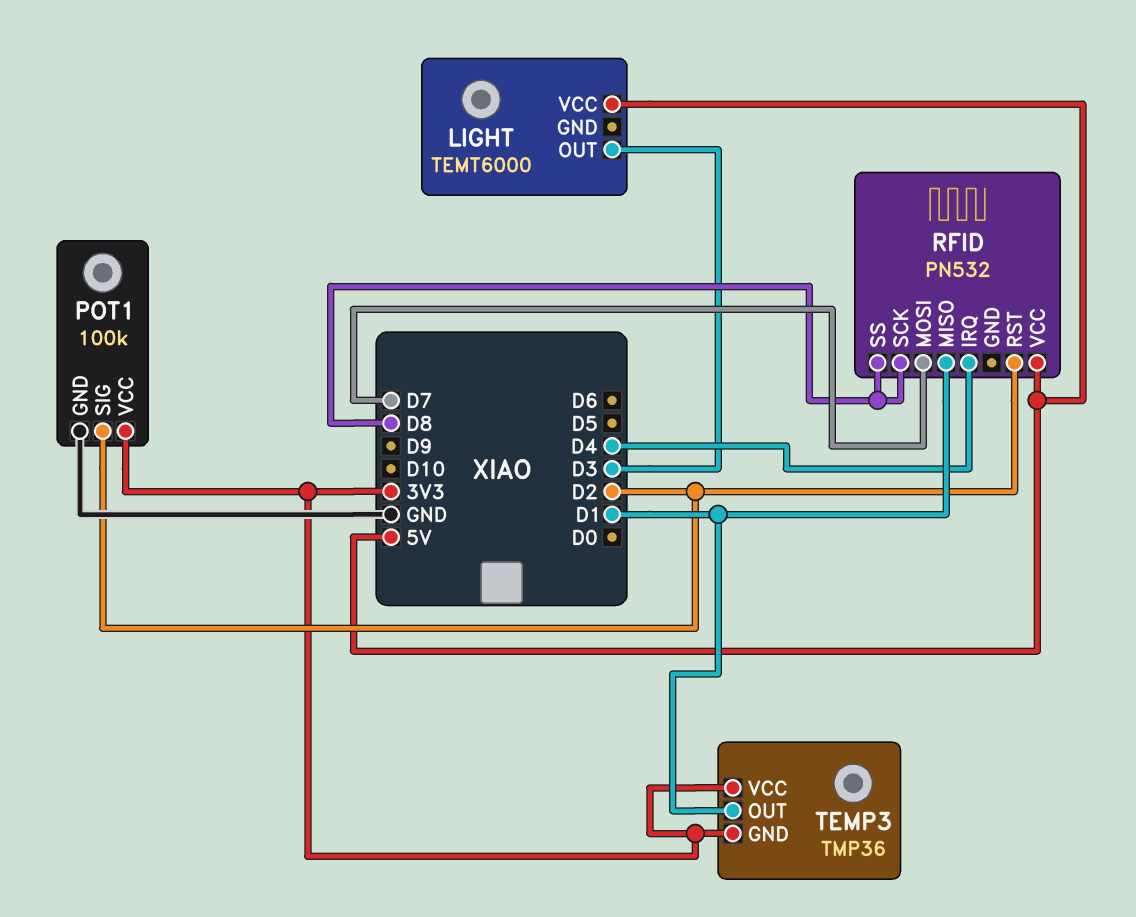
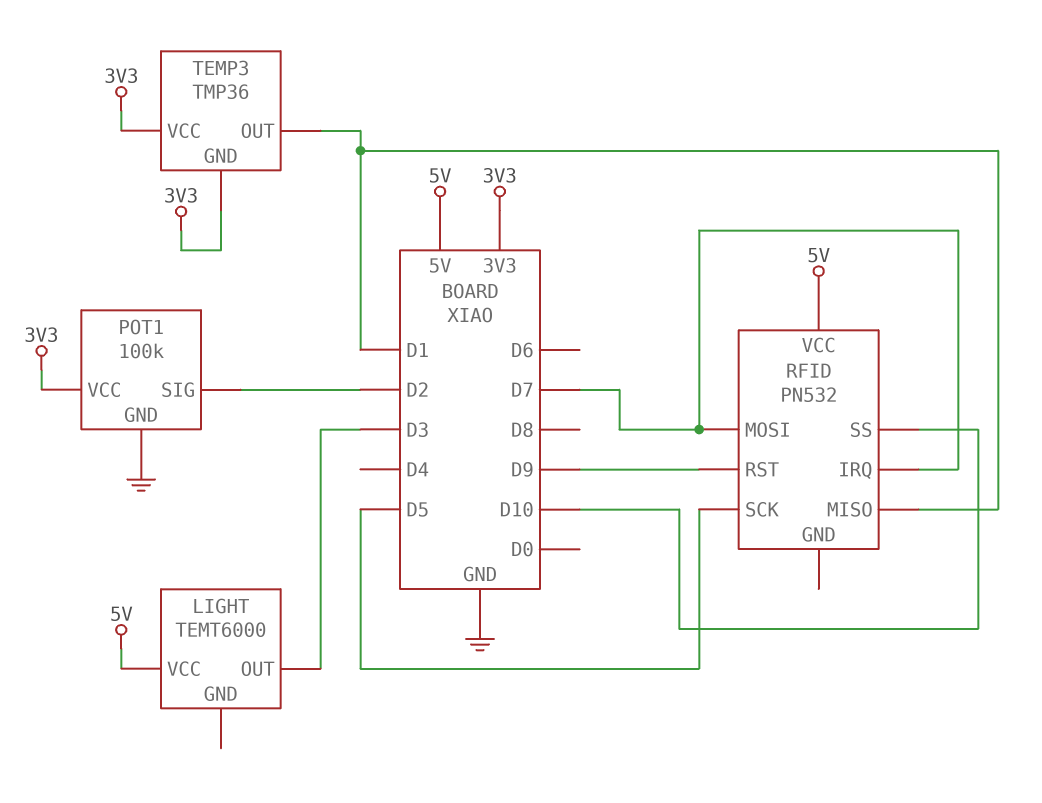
RFID pin IRQ: D4 -> D7
RFID pin RST: D2 -> D9
RFID pin SCK: D8 -> D5
RFID pin SS: D8 -> D10

